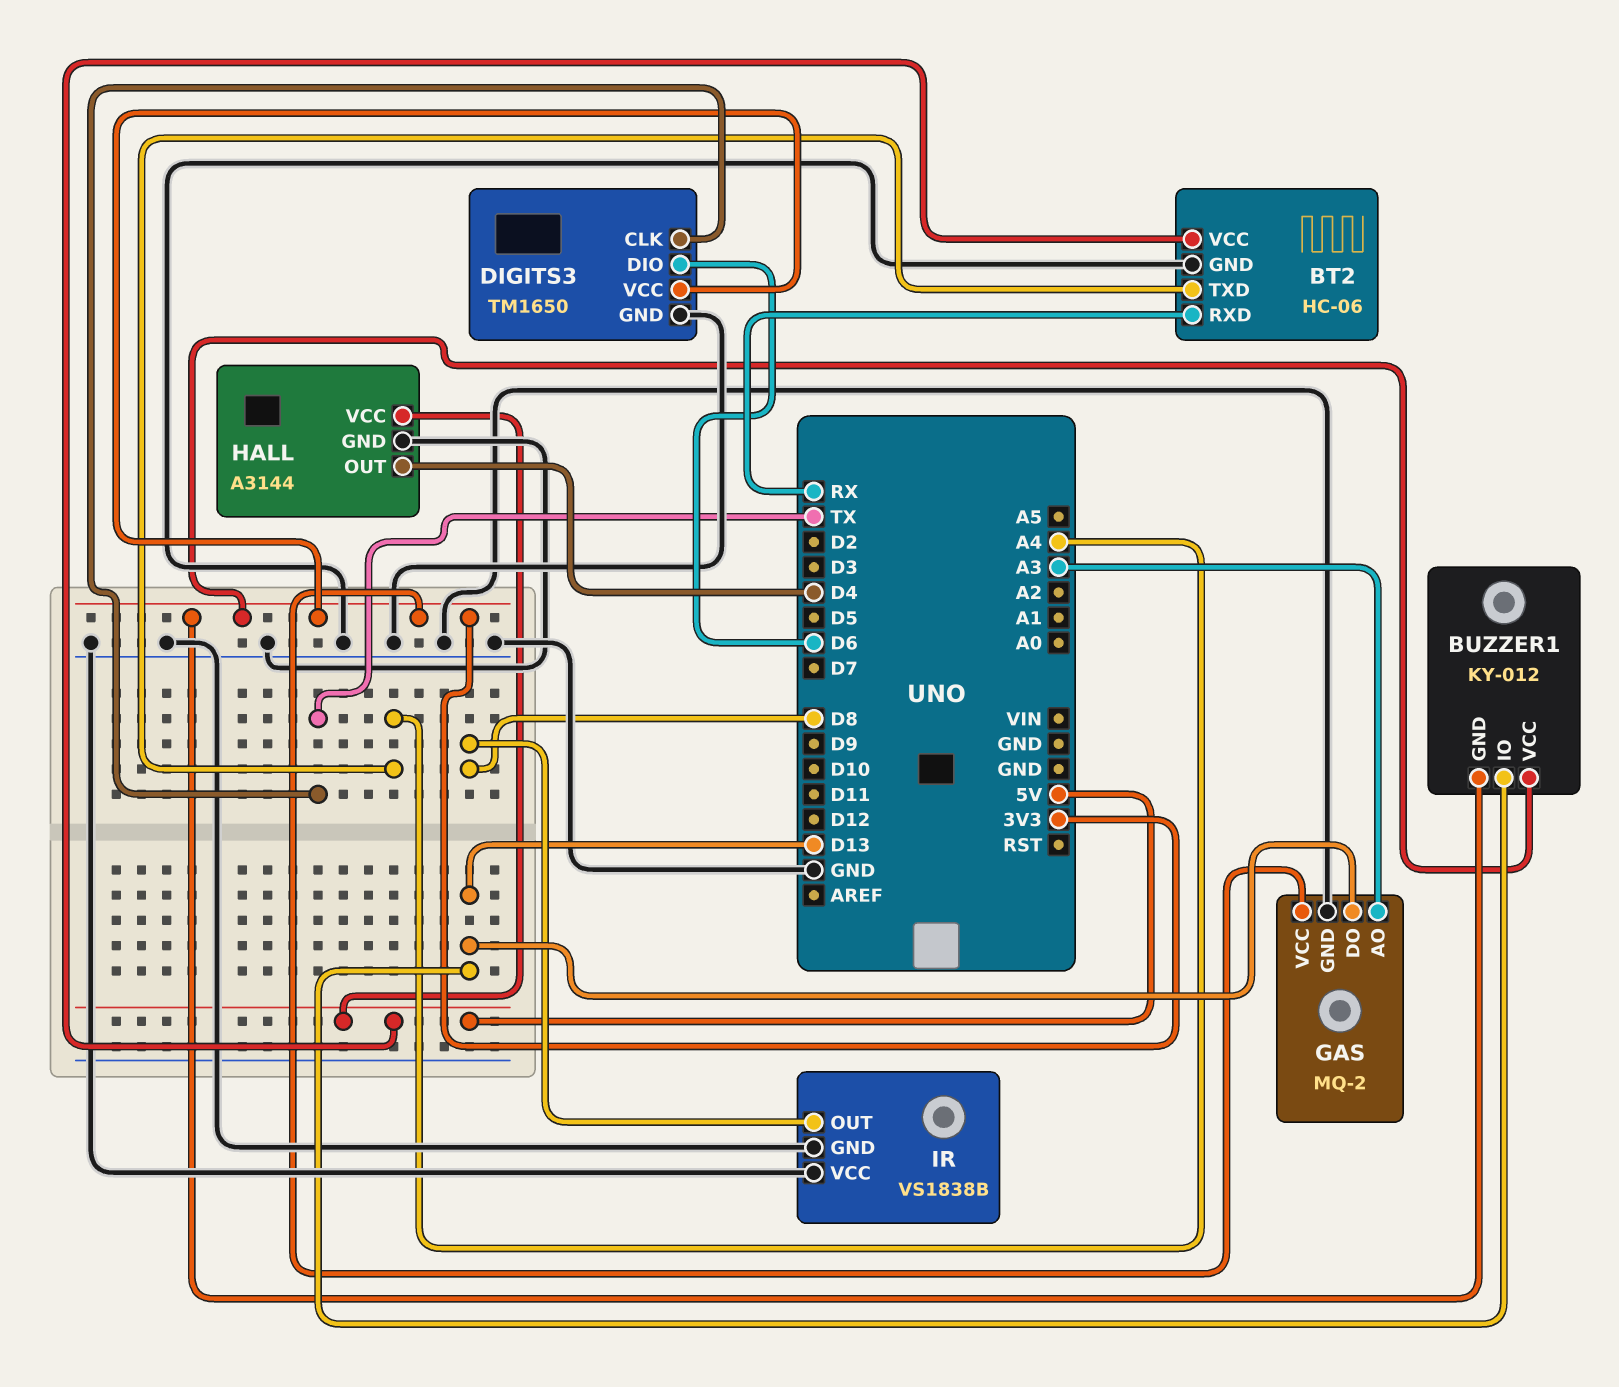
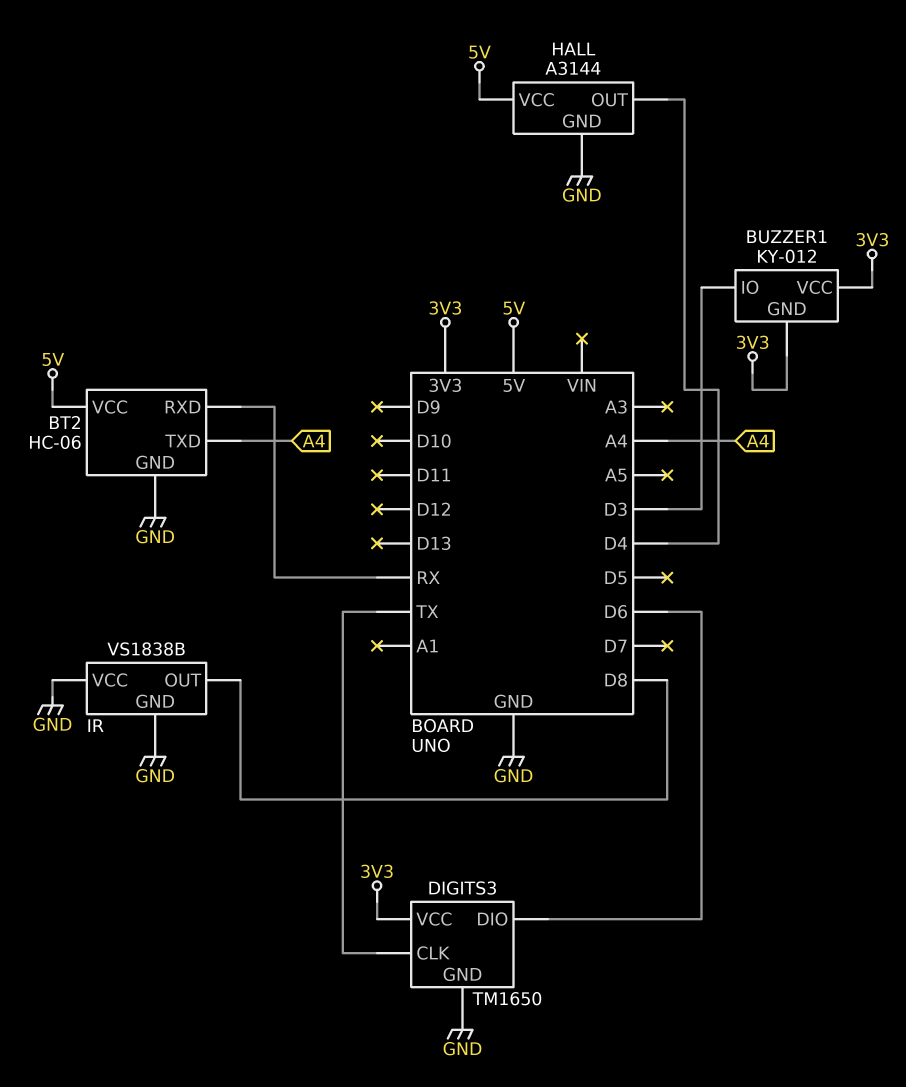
BUZZER1 pin IO: D13 -> D3
GAS: MQ-2 -> none
GAS pin AO: A3 -> none
GAS pin DO: D13 -> none
GAS pin GND: GND -> none
GAS pin VCC: 3V3 -> none

